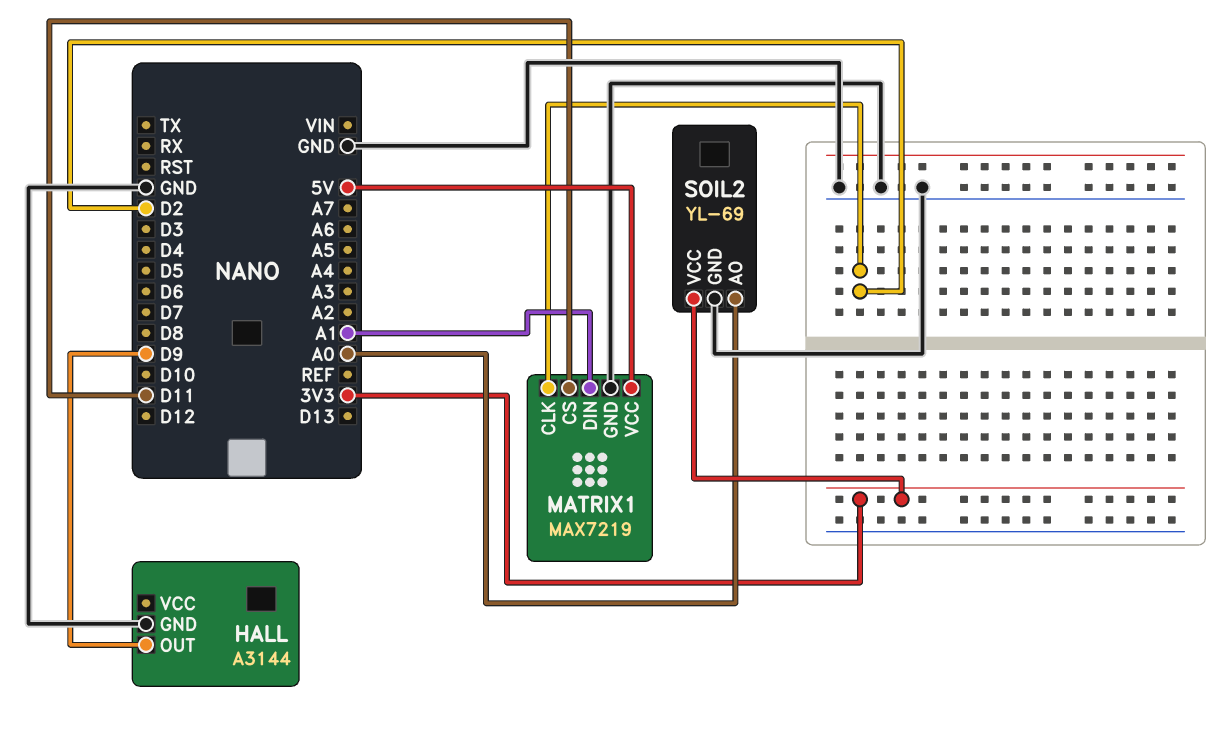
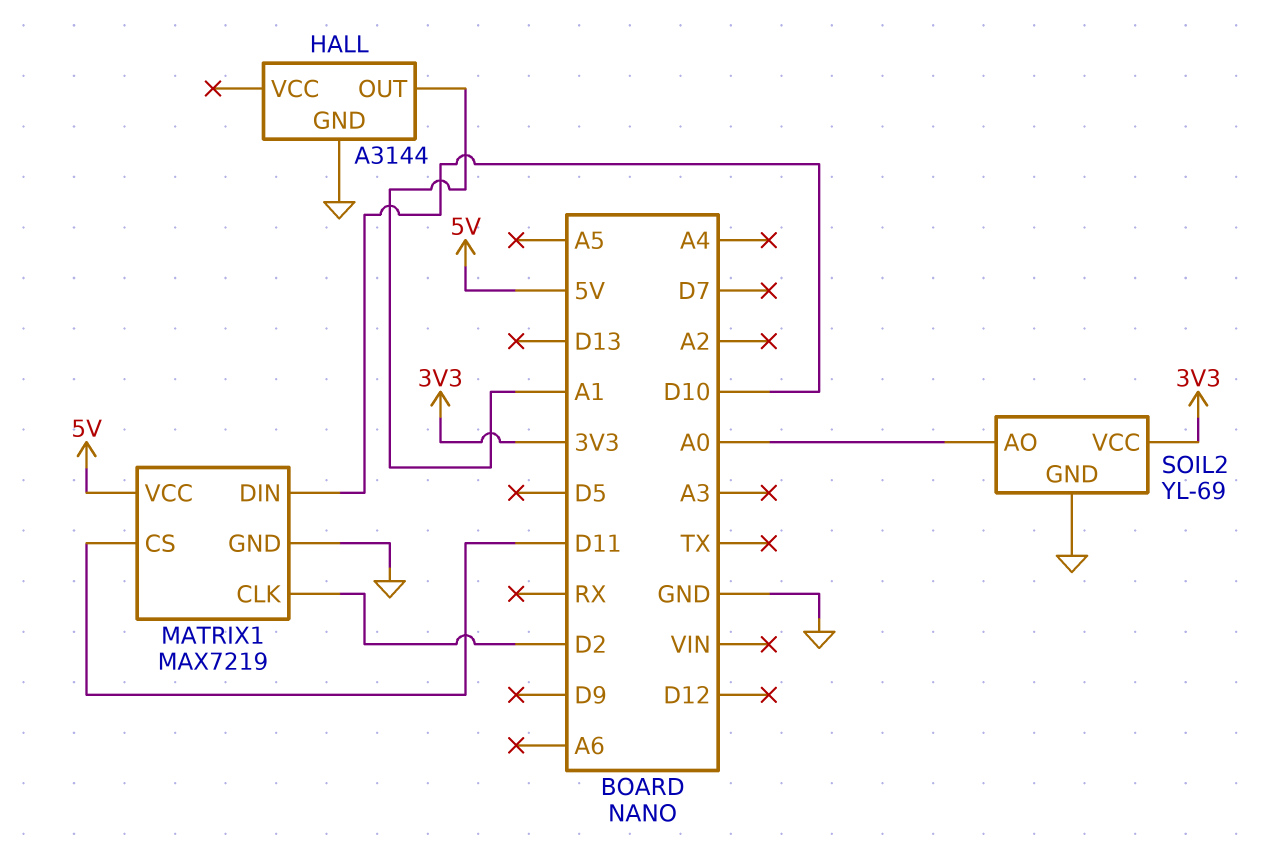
HALL pin OUT: D9 -> A1
MATRIX1 pin DIN: A1 -> D10

